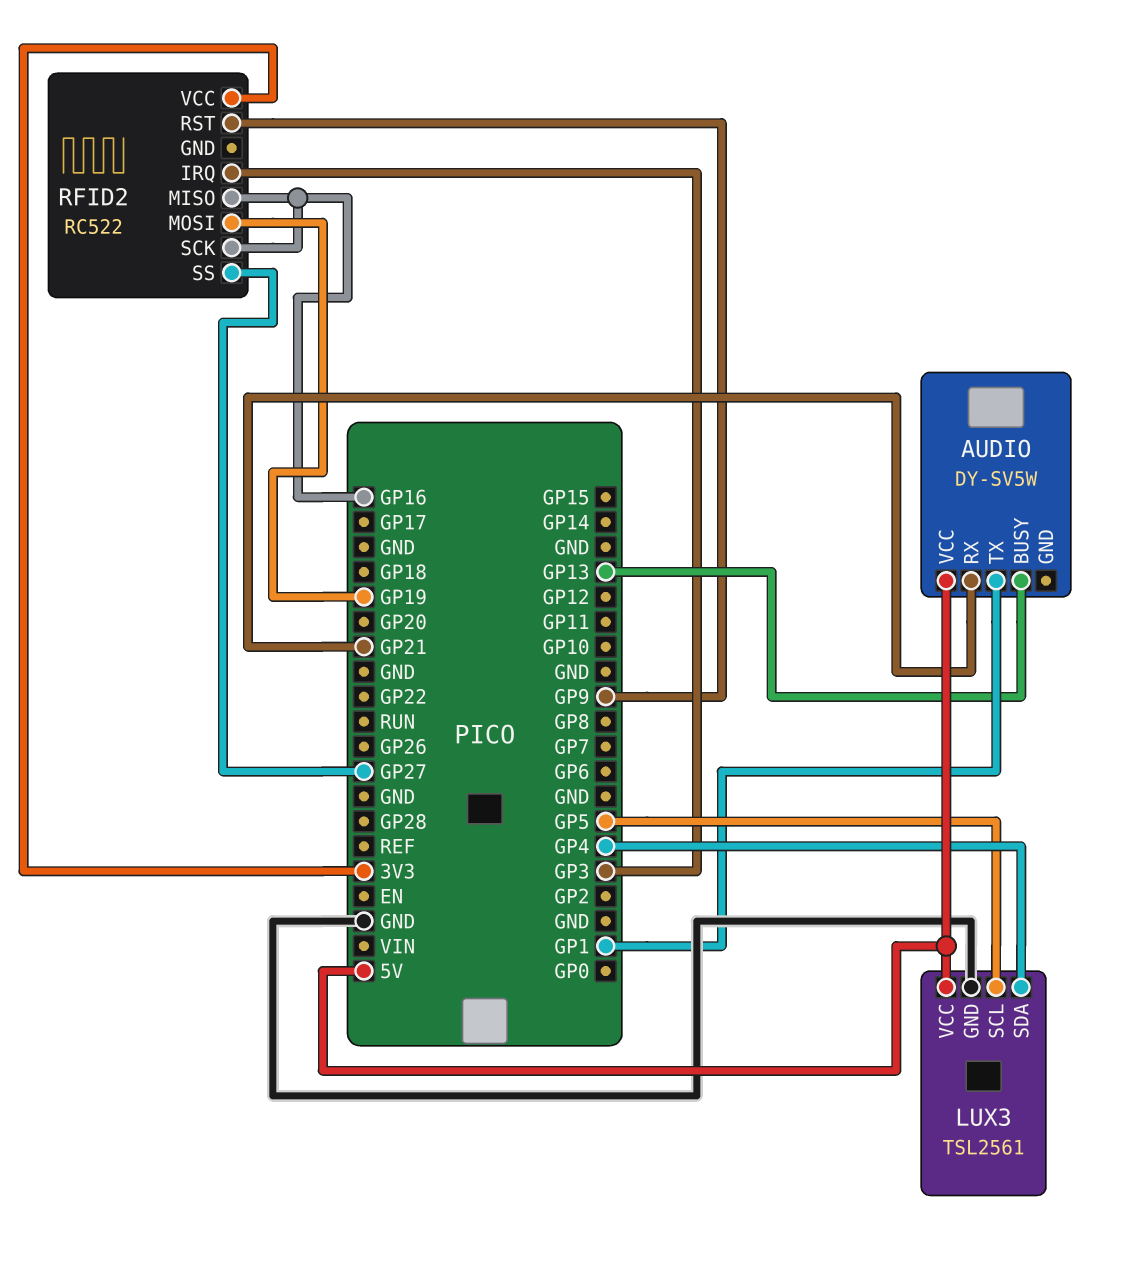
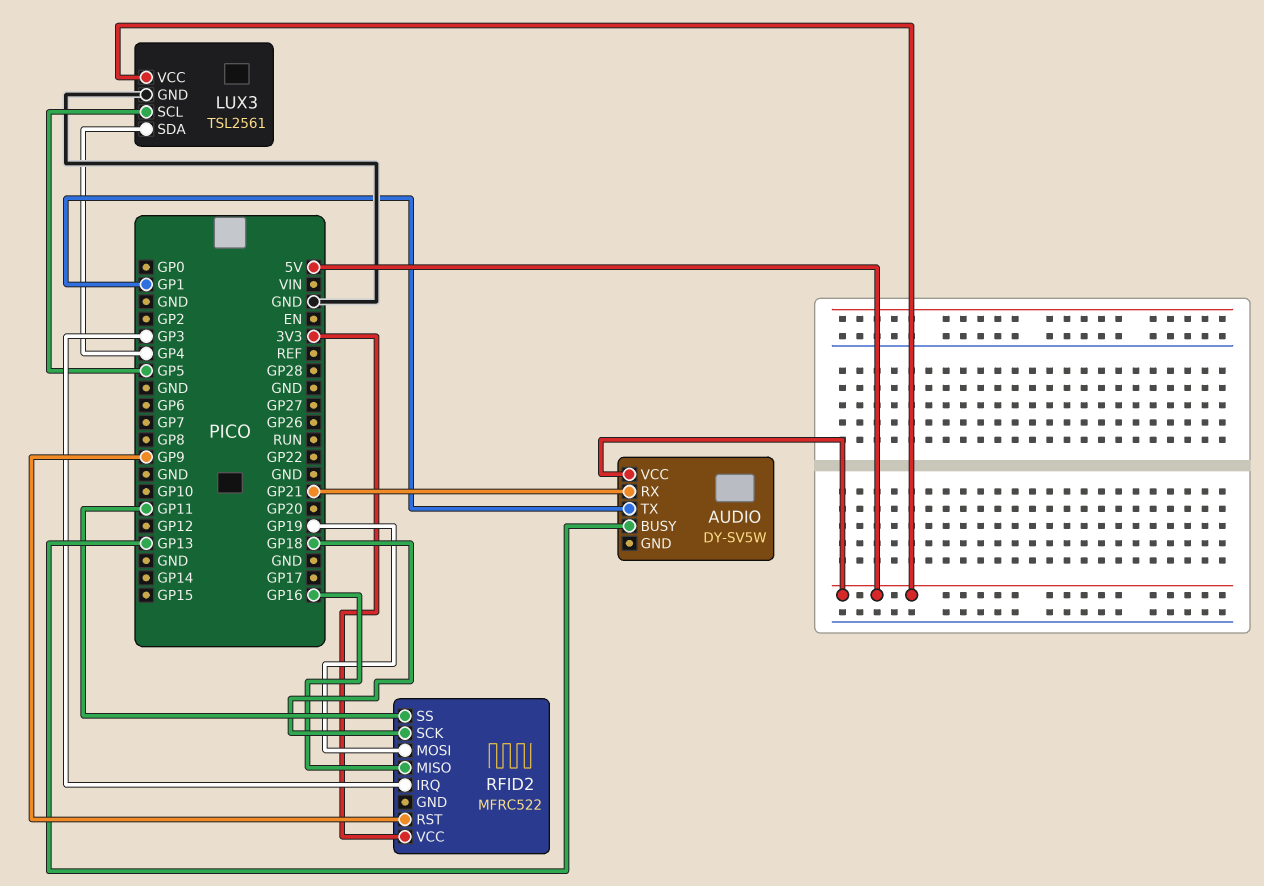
RFID2: RC522 -> MFRC522
RFID2 pin SCK: GP16 -> GP18
RFID2 pin SS: GP27 -> GP11

